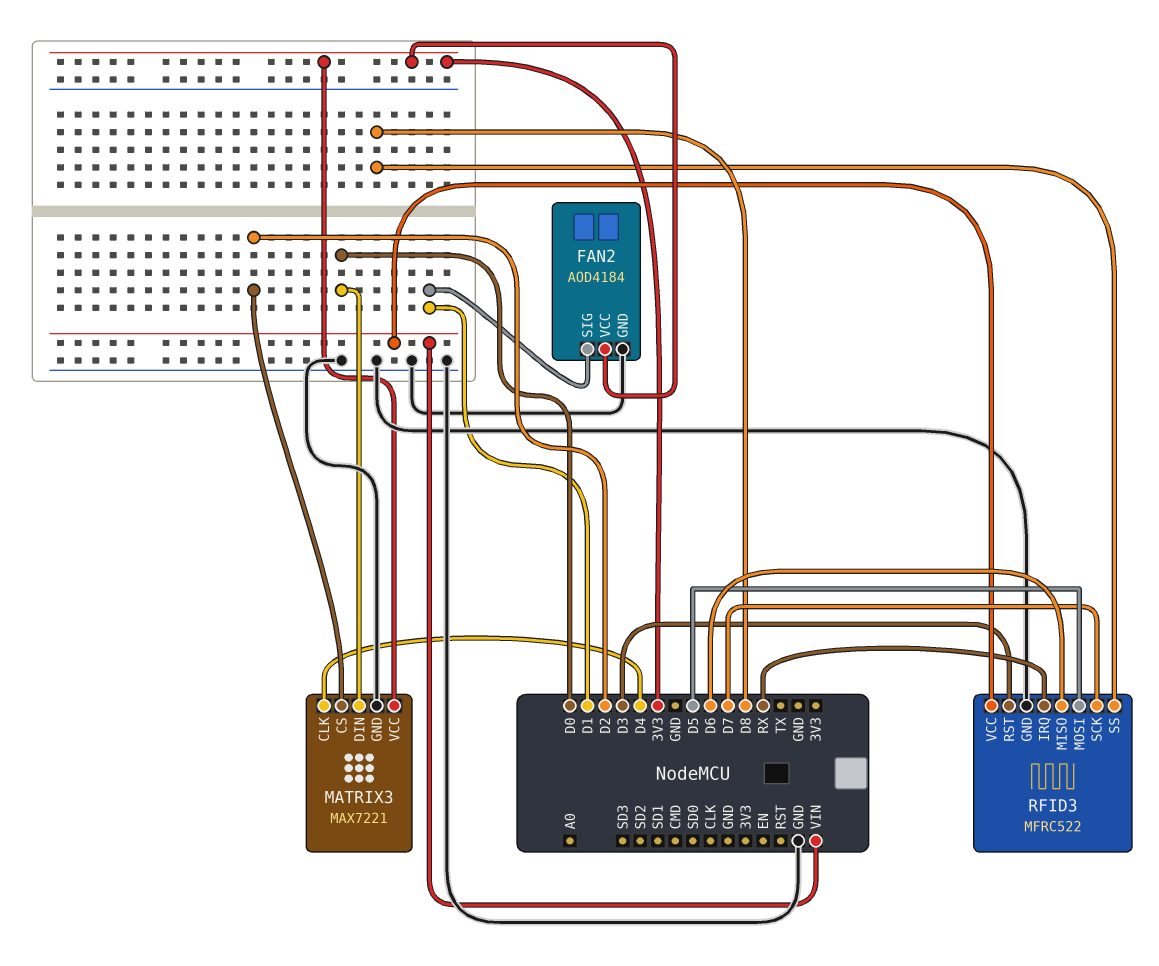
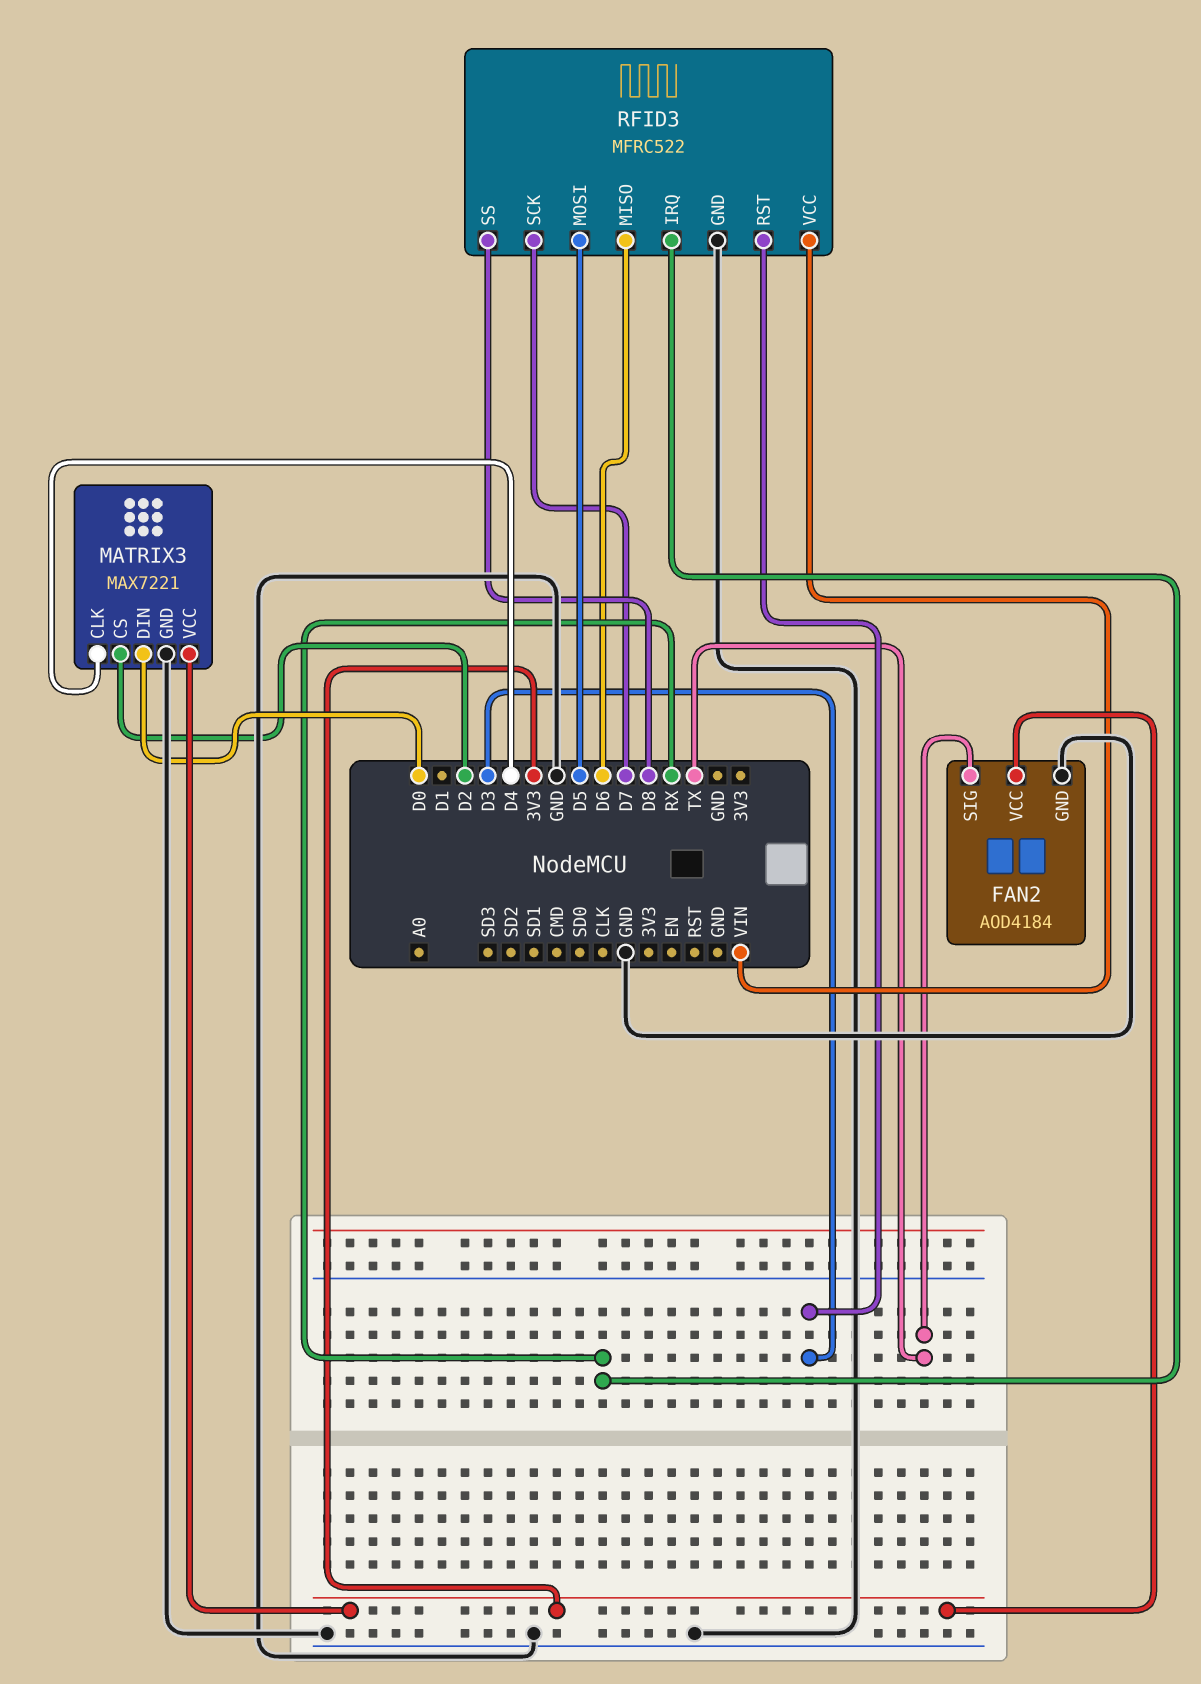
FAN2 pin SIG: D1 -> TX

